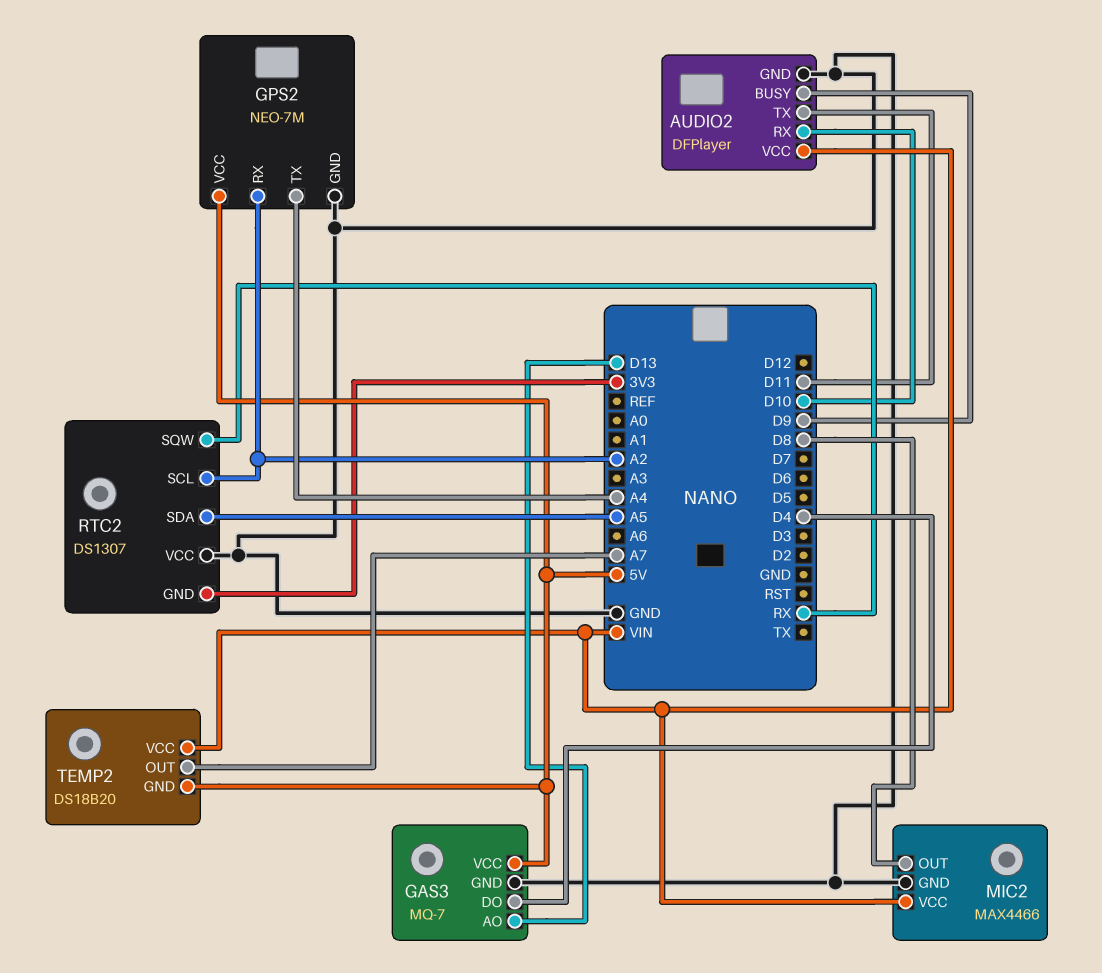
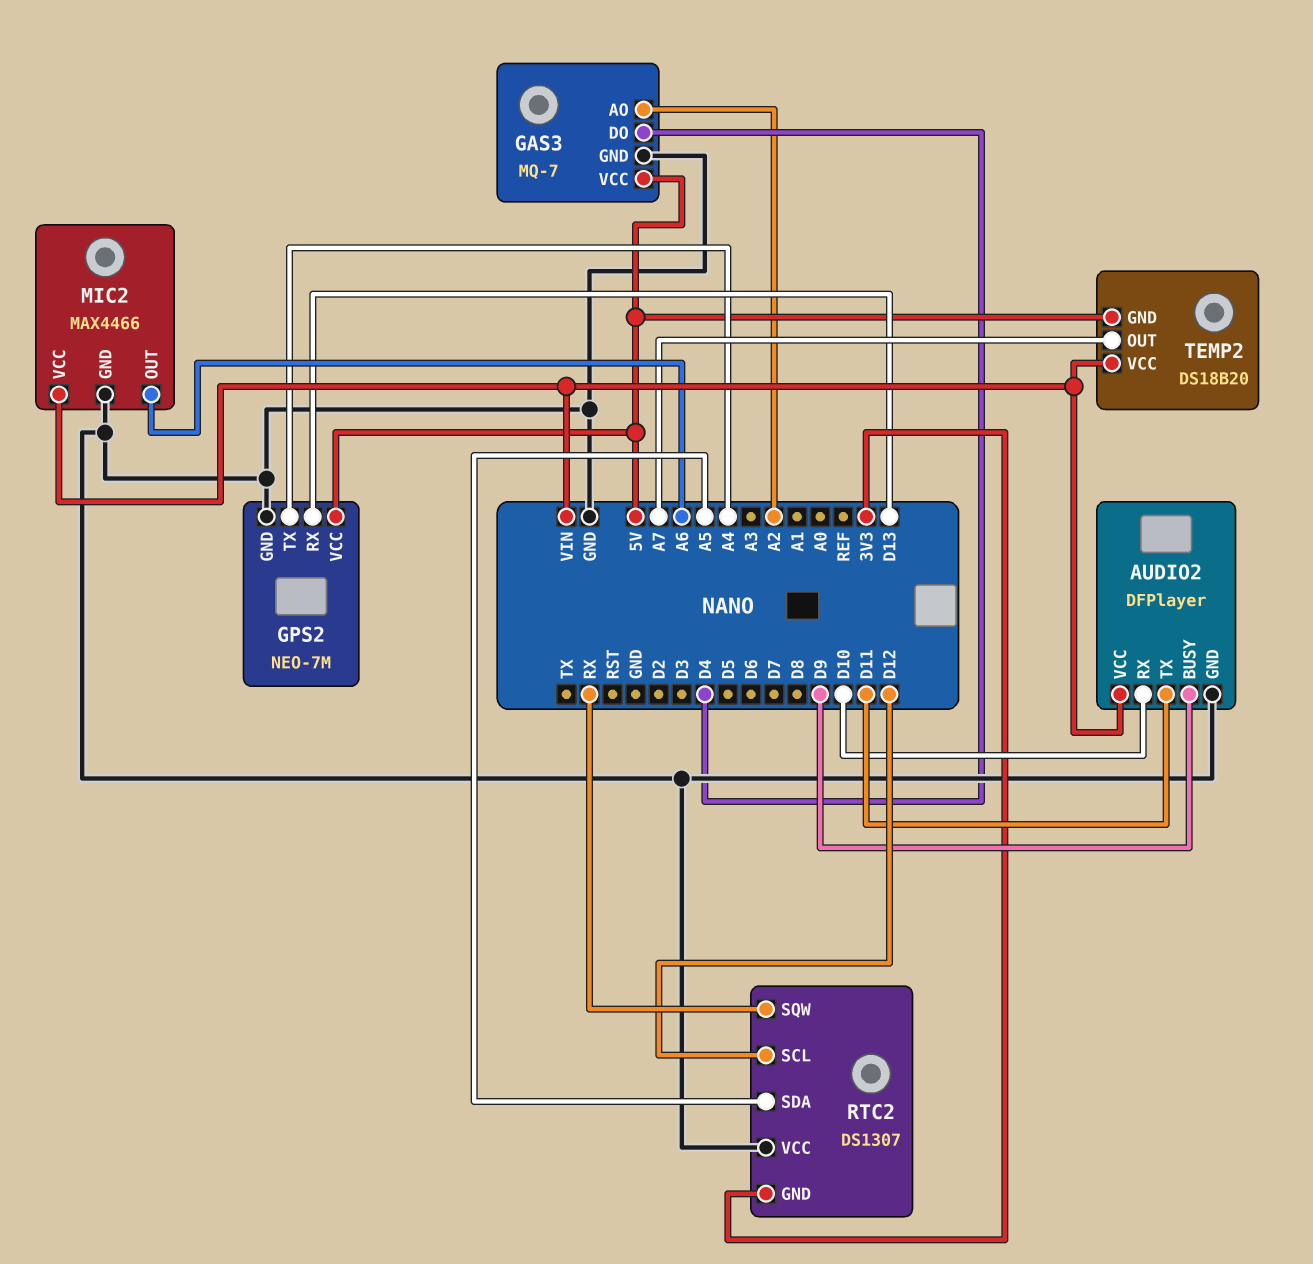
GAS3 pin AO: D13 -> A2
GPS2 pin RX: A2 -> D13
MIC2 pin OUT: D8 -> A6
RTC2 pin SCL: A2 -> D12

